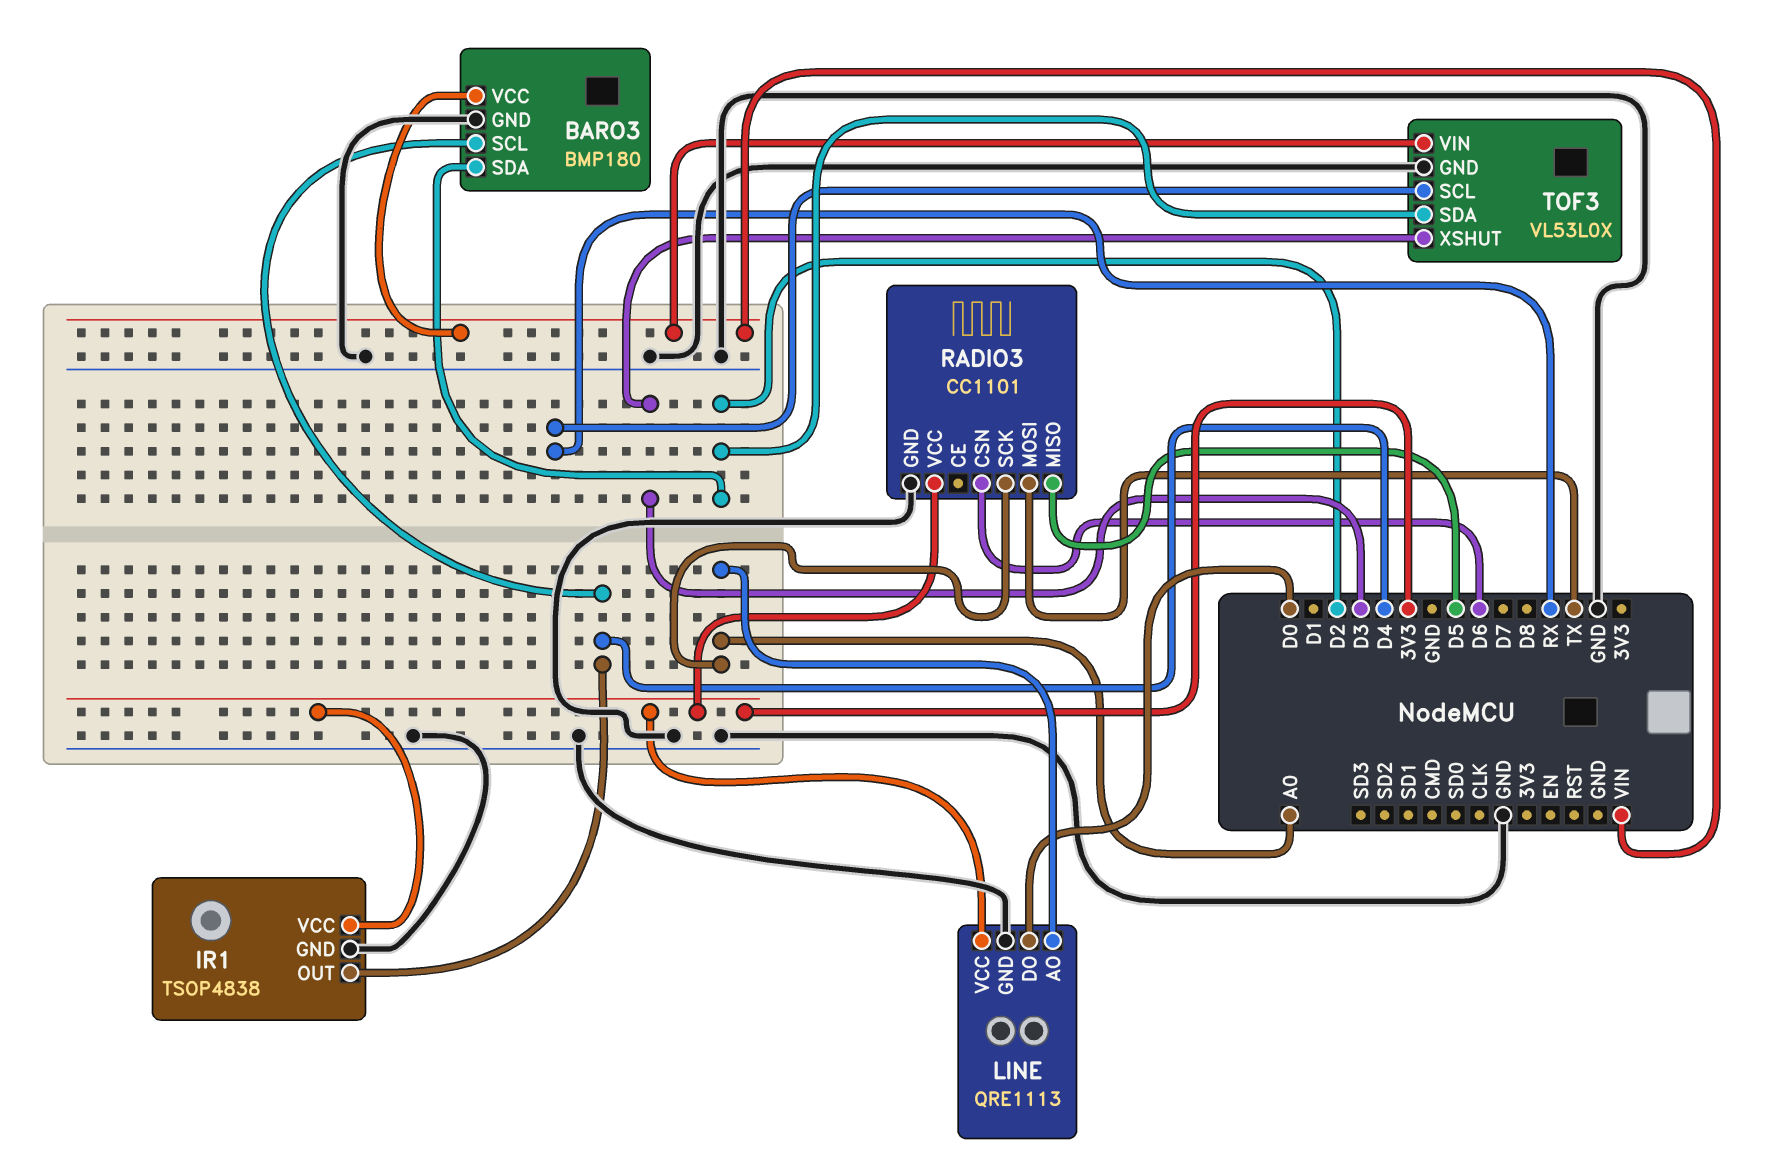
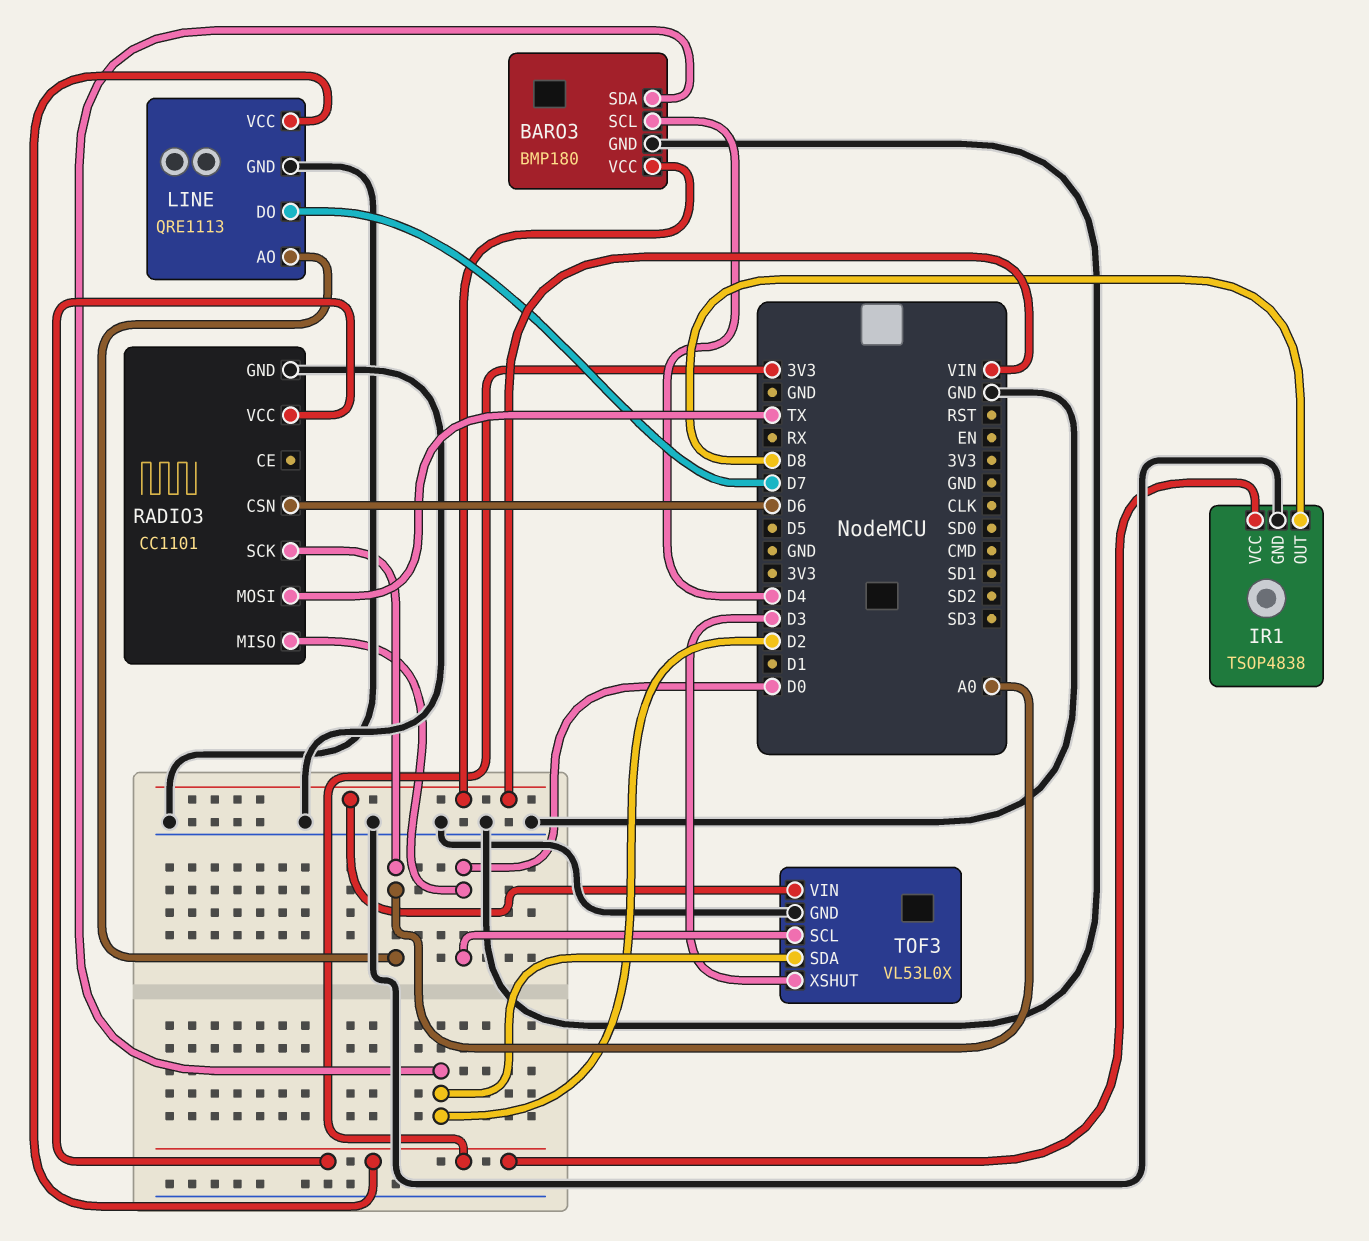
IR1 pin OUT: D4 -> D8
LINE pin DO: D0 -> D7
RADIO3 pin MISO: D5 -> D0
TOF3 pin SCL: RX -> D0

